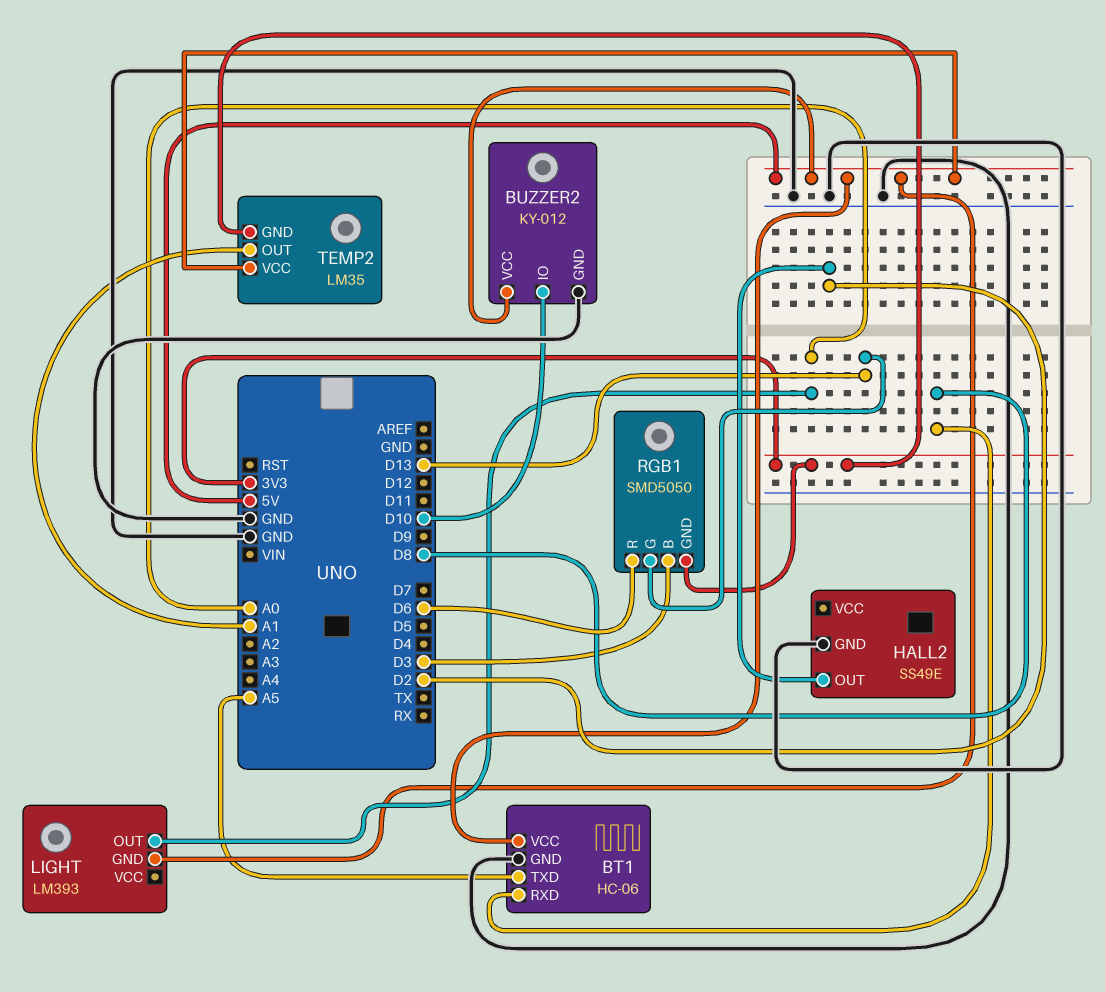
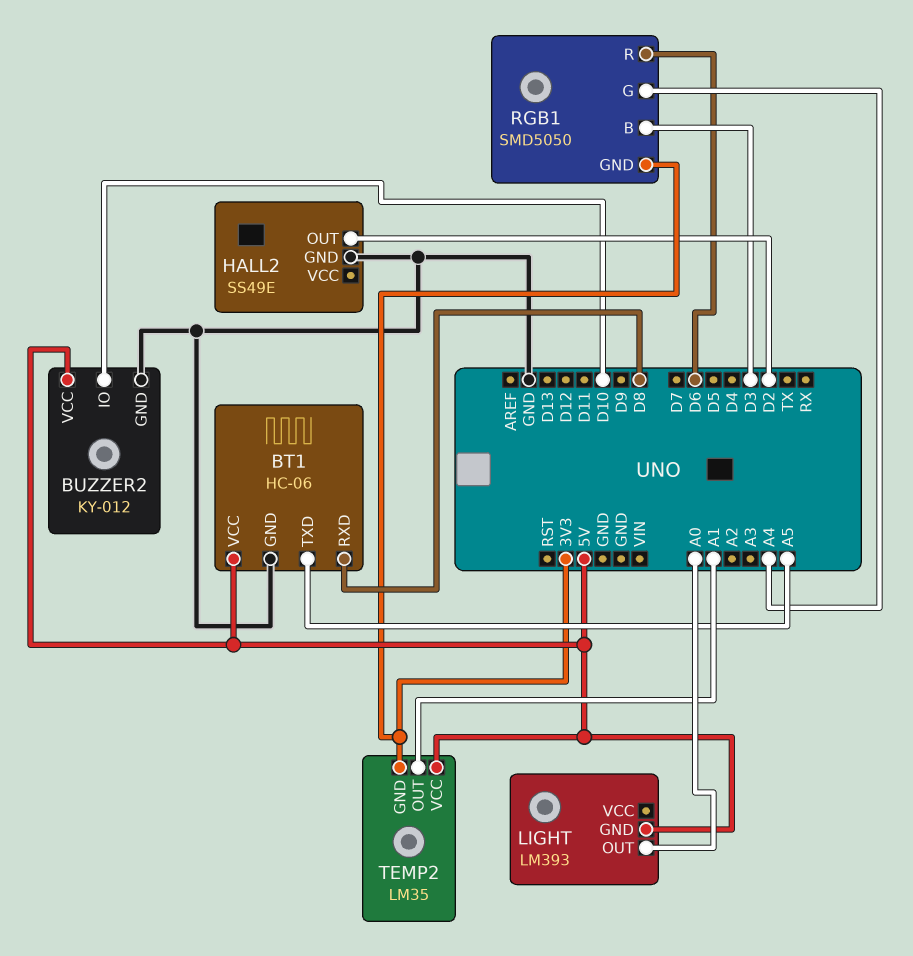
RGB1 pin G: D13 -> A4

